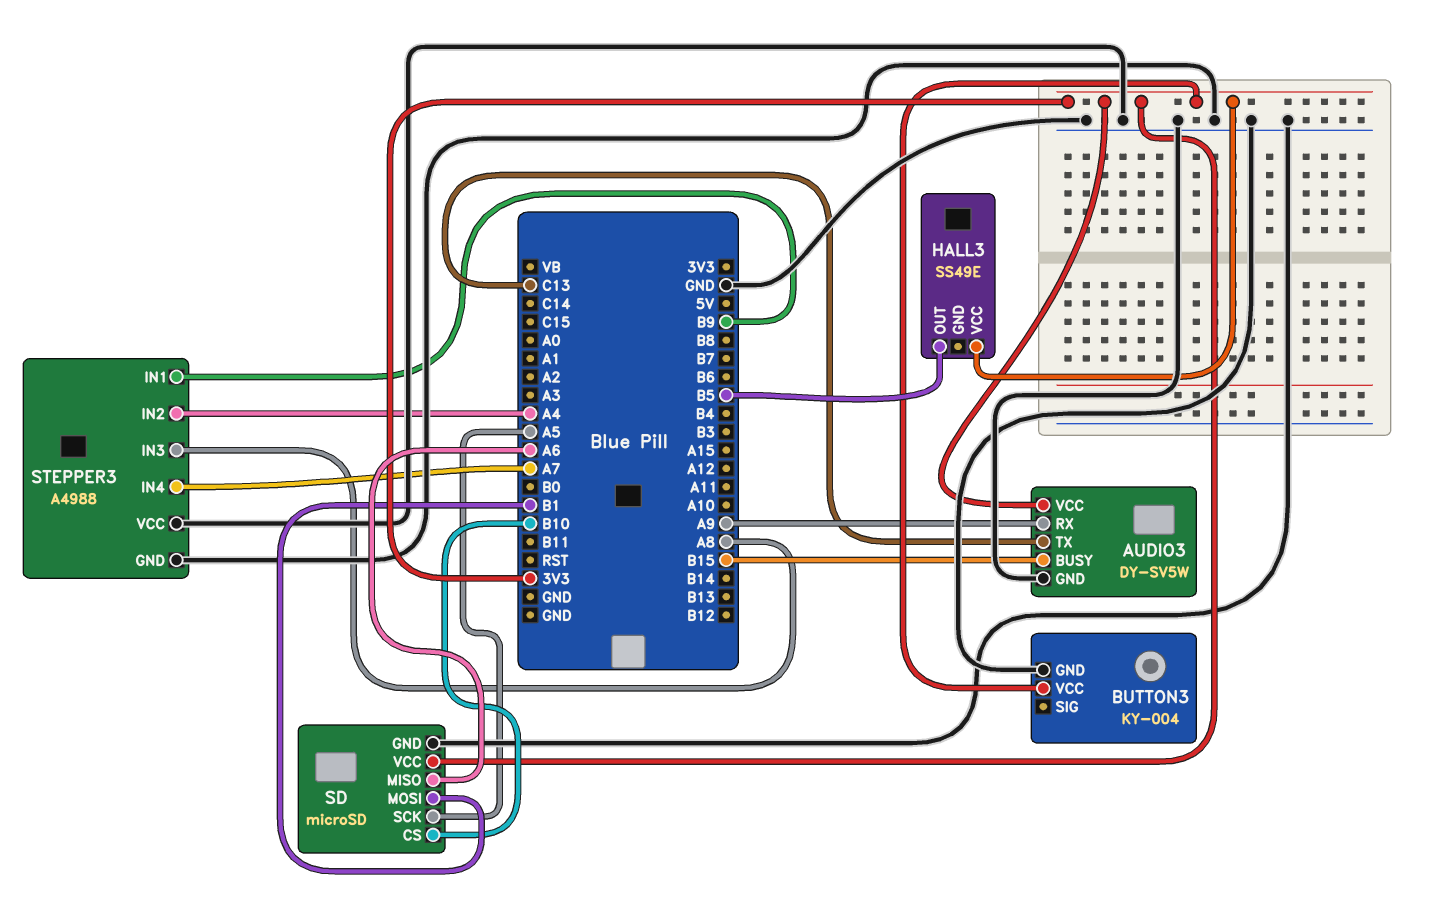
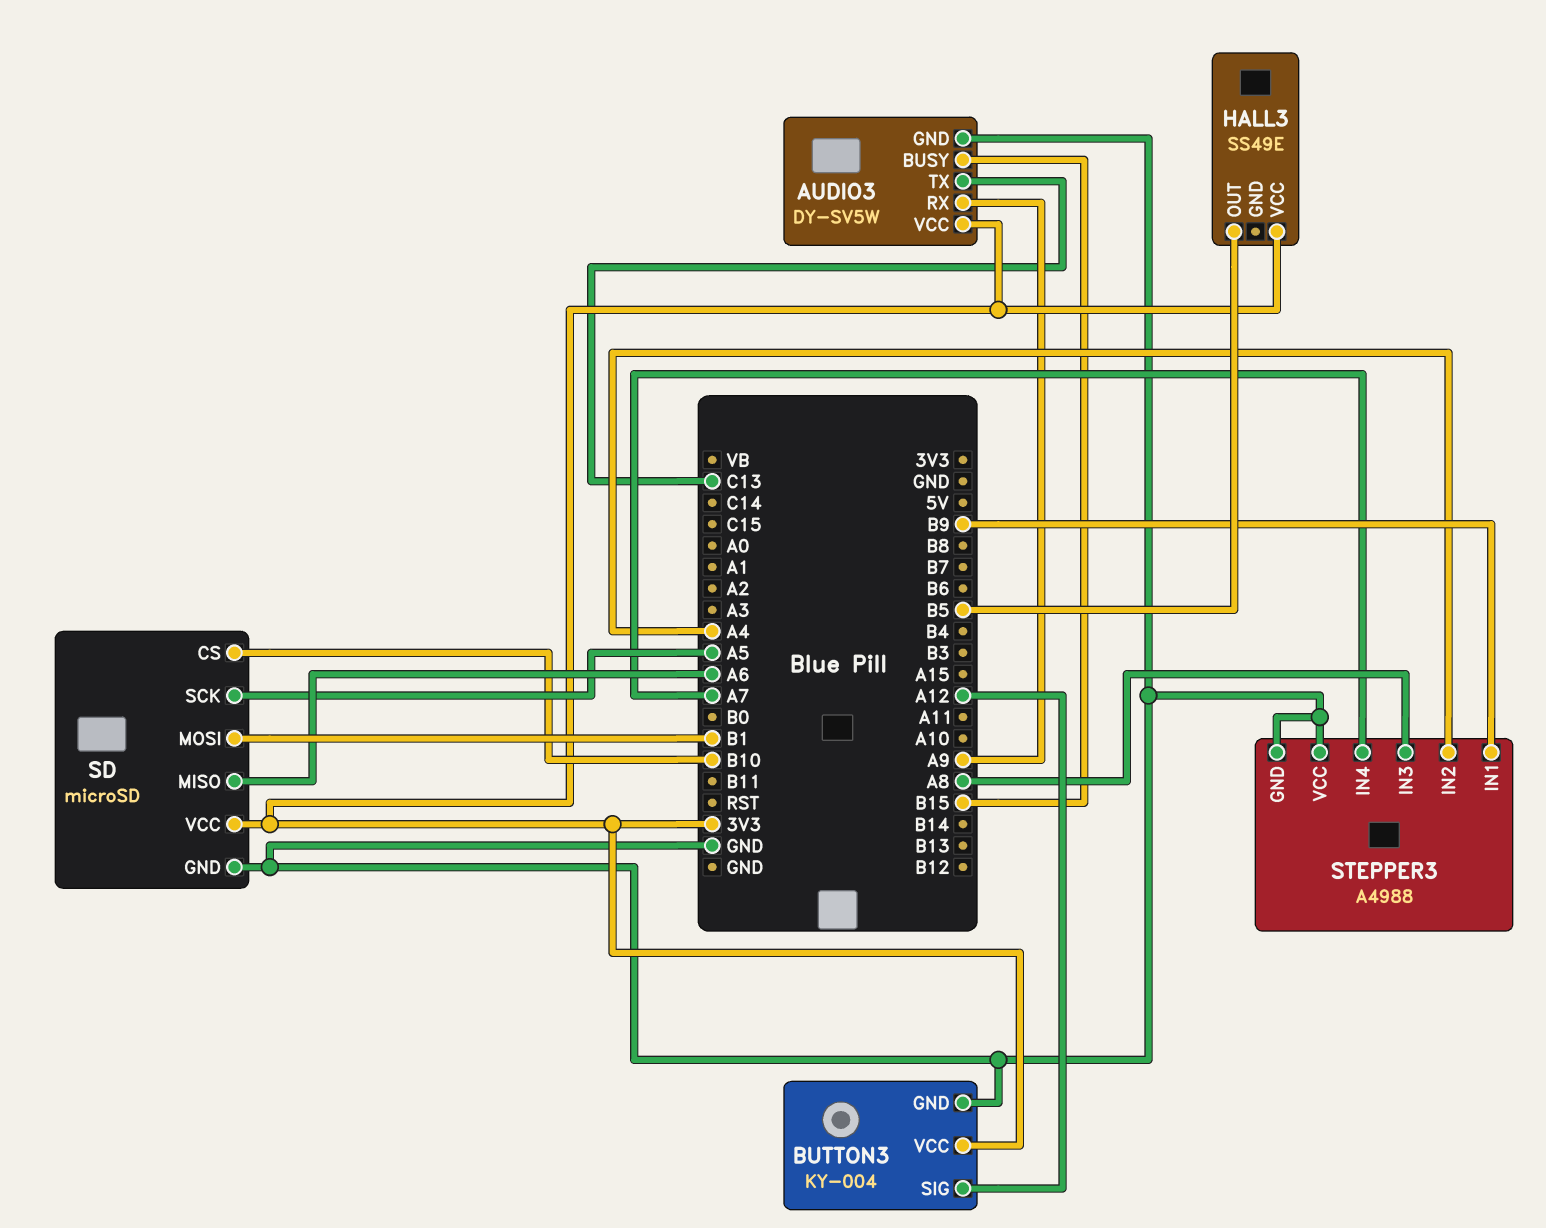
BUTTON3 pin SIG: none -> A12

